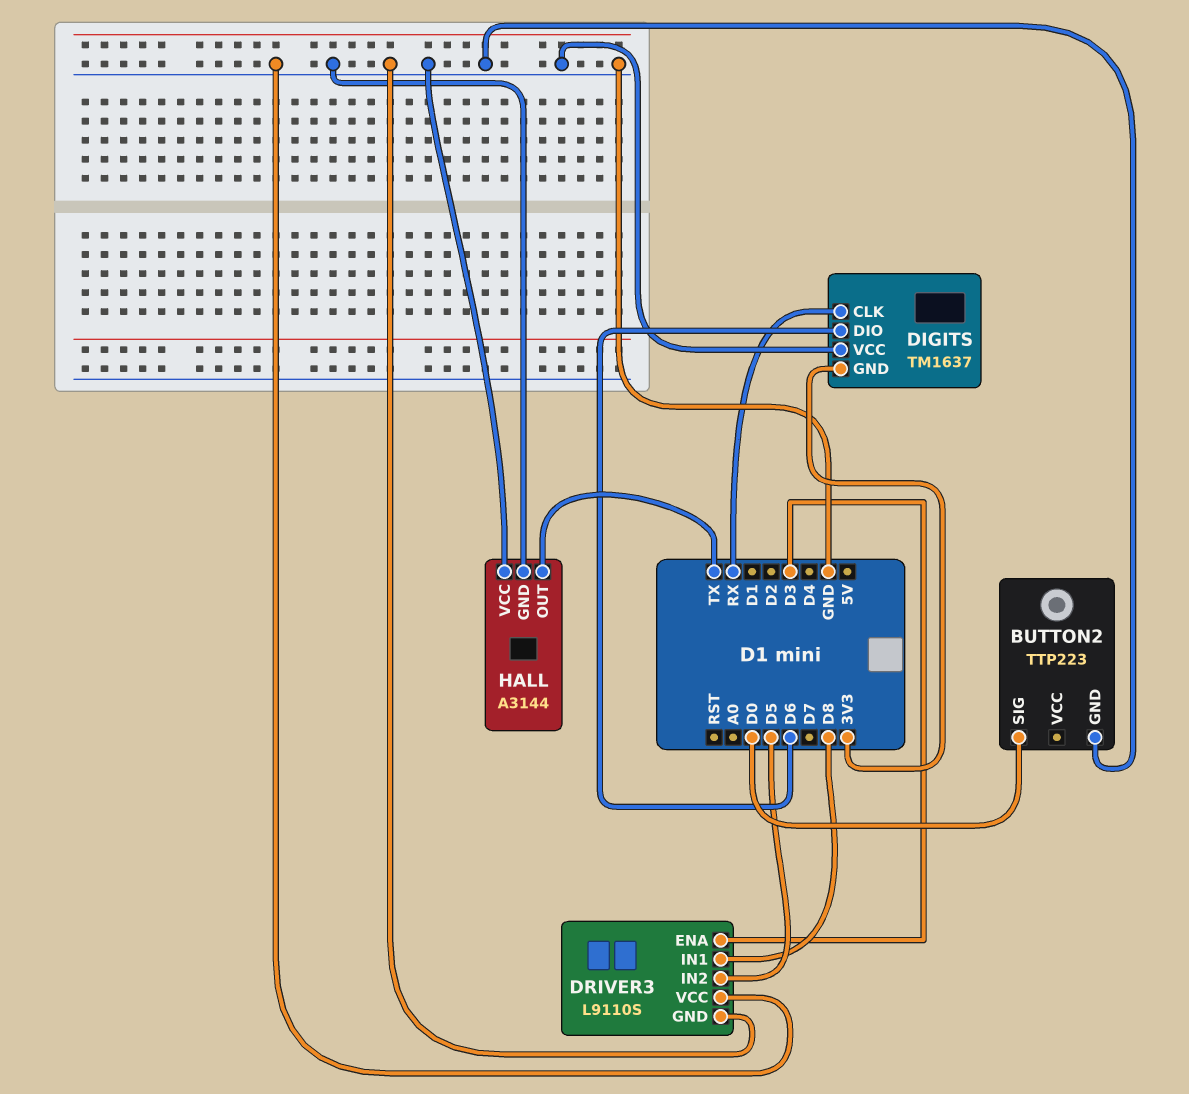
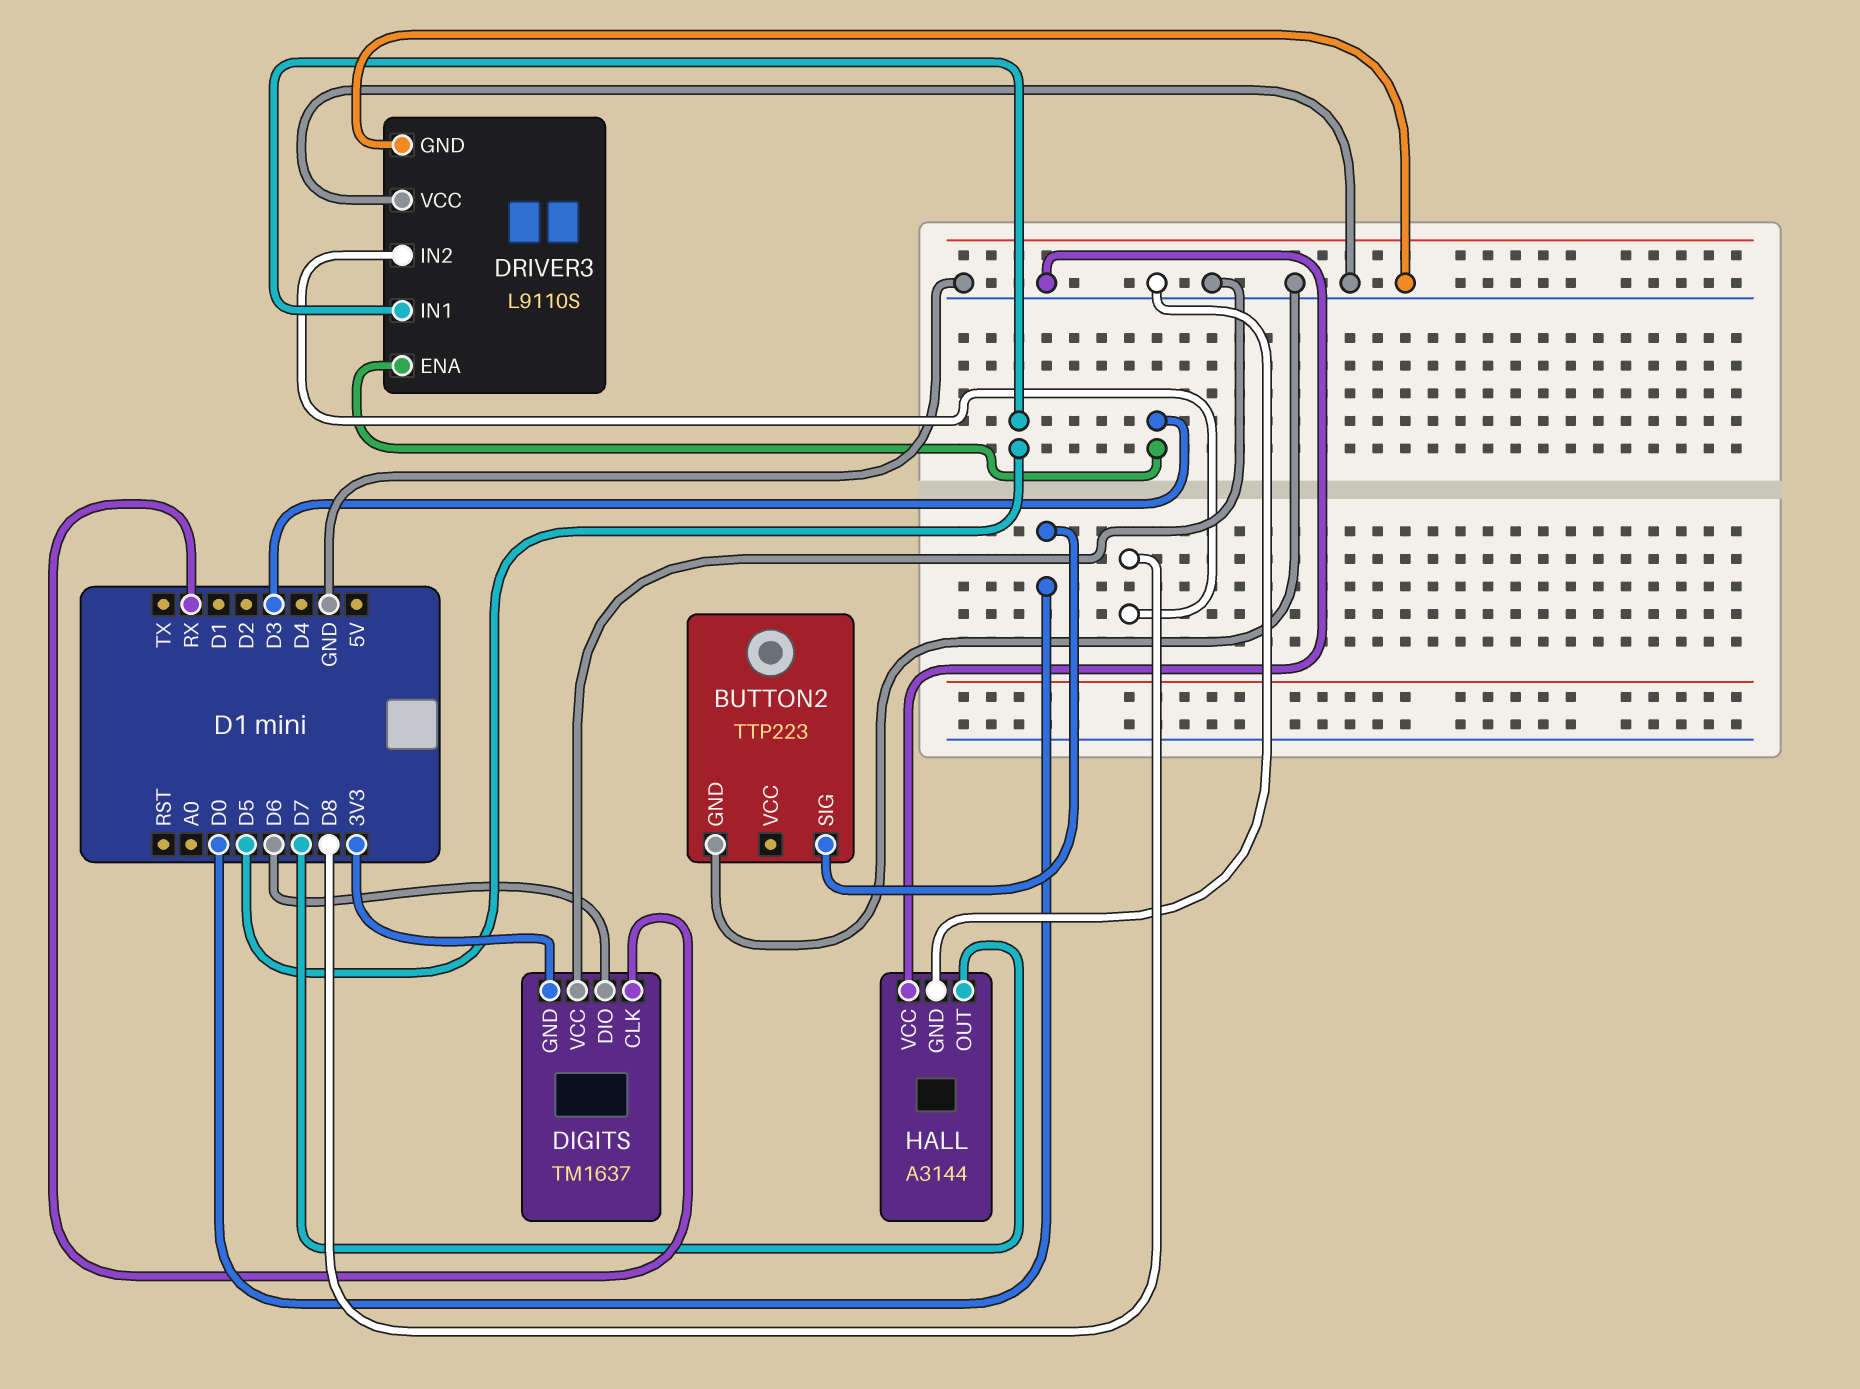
DRIVER3 pin IN1: D8 -> D5
DRIVER3 pin IN2: D5 -> D8
HALL pin OUT: TX -> D7

